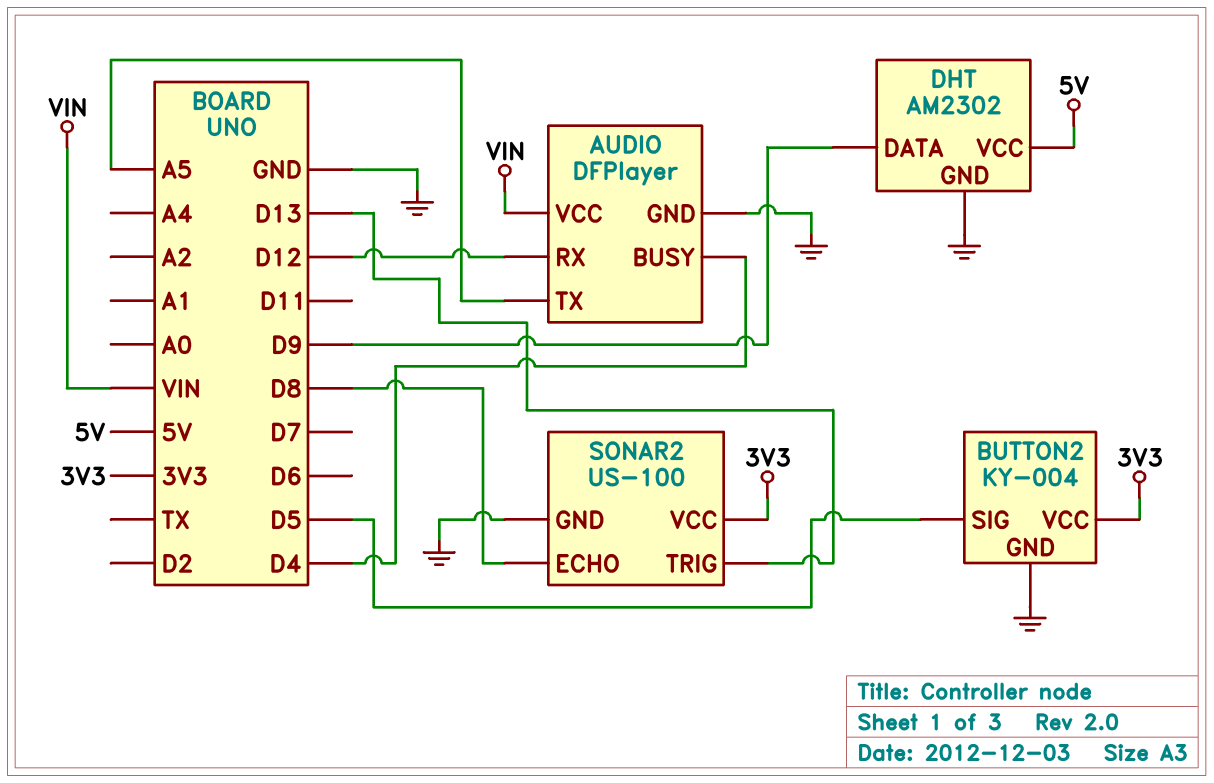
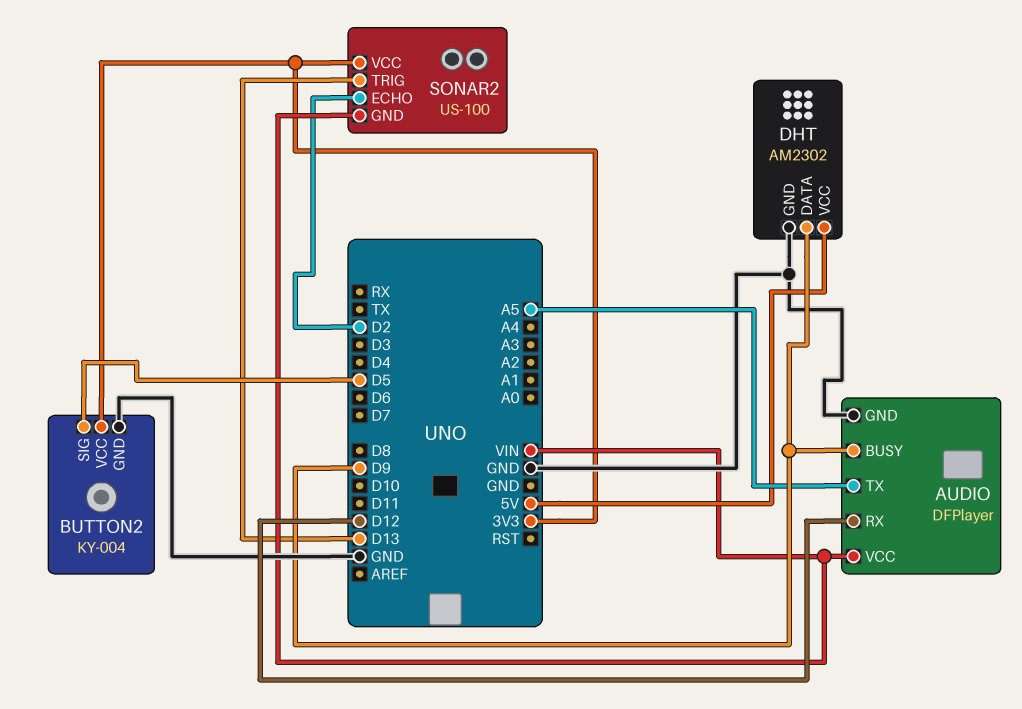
AUDIO pin BUSY: D4 -> D9
SONAR2 pin ECHO: D8 -> D2
SONAR2 pin GND: GND -> VIN

